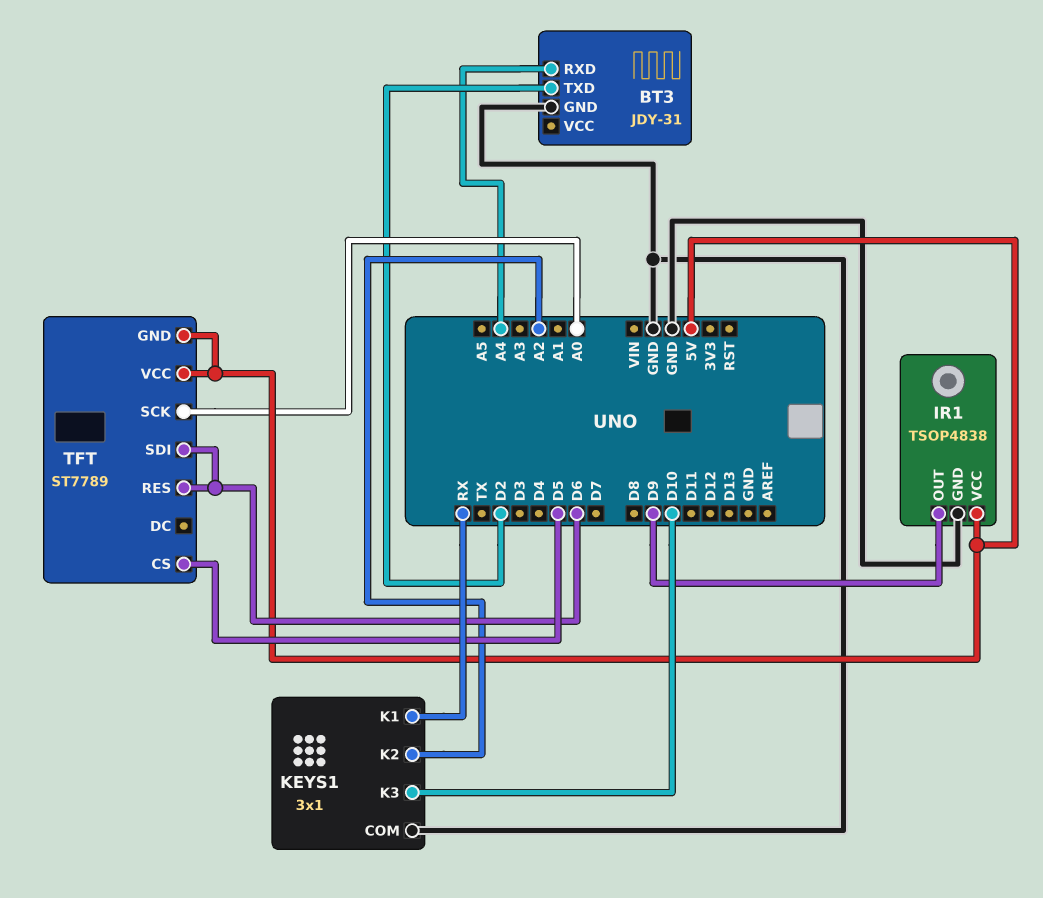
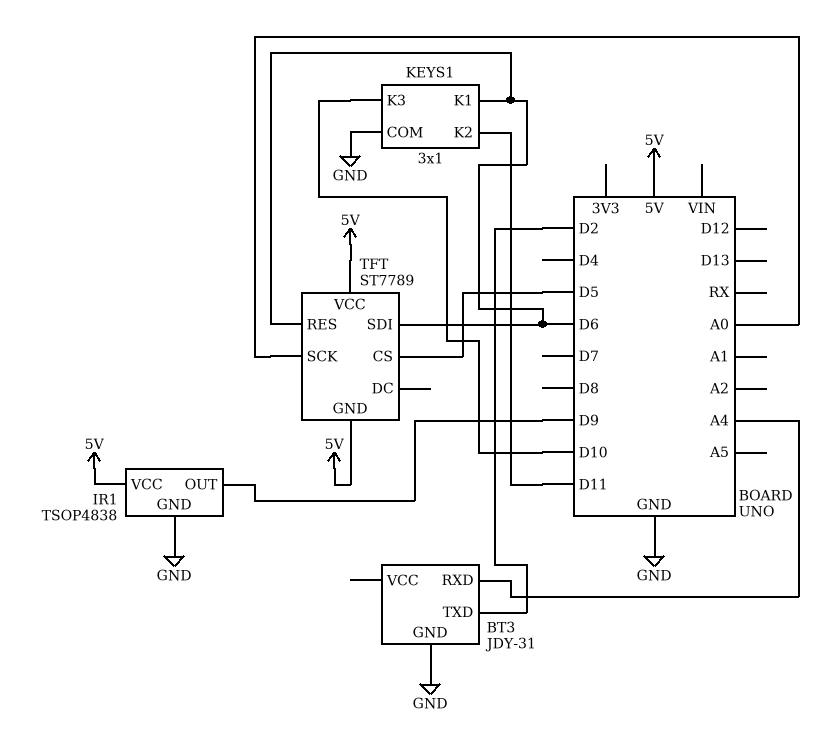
KEYS1 pin K1: RX -> D6
KEYS1 pin K2: A2 -> D11

